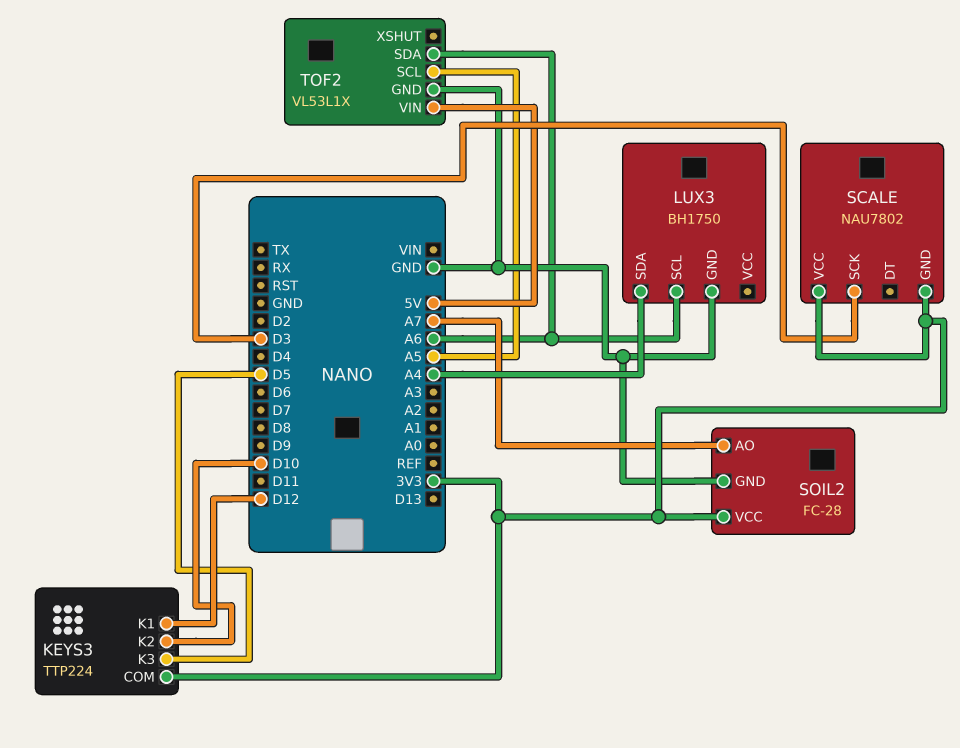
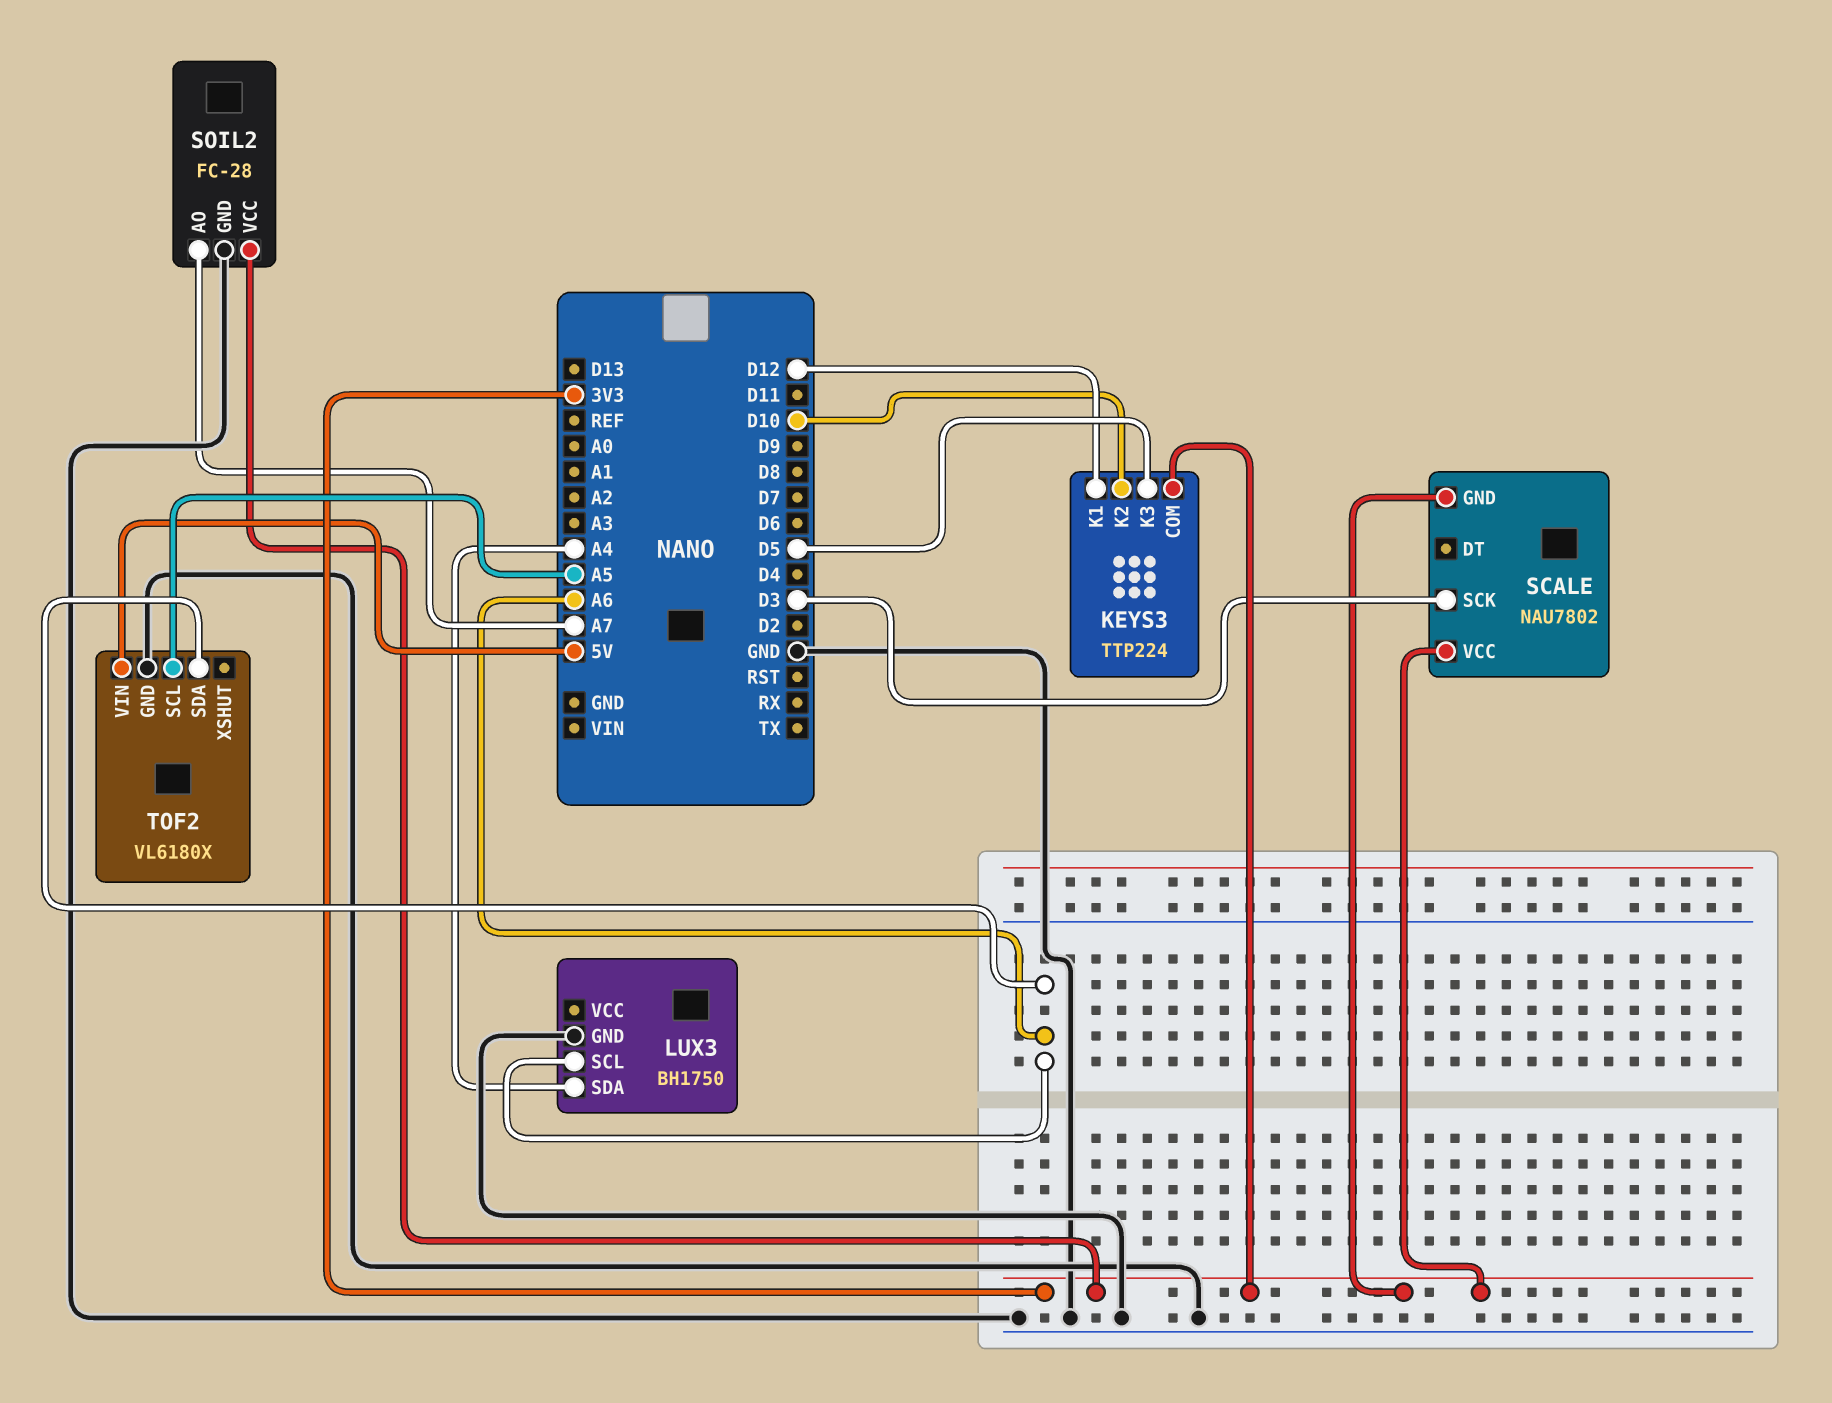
TOF2: VL53L1X -> VL6180X

